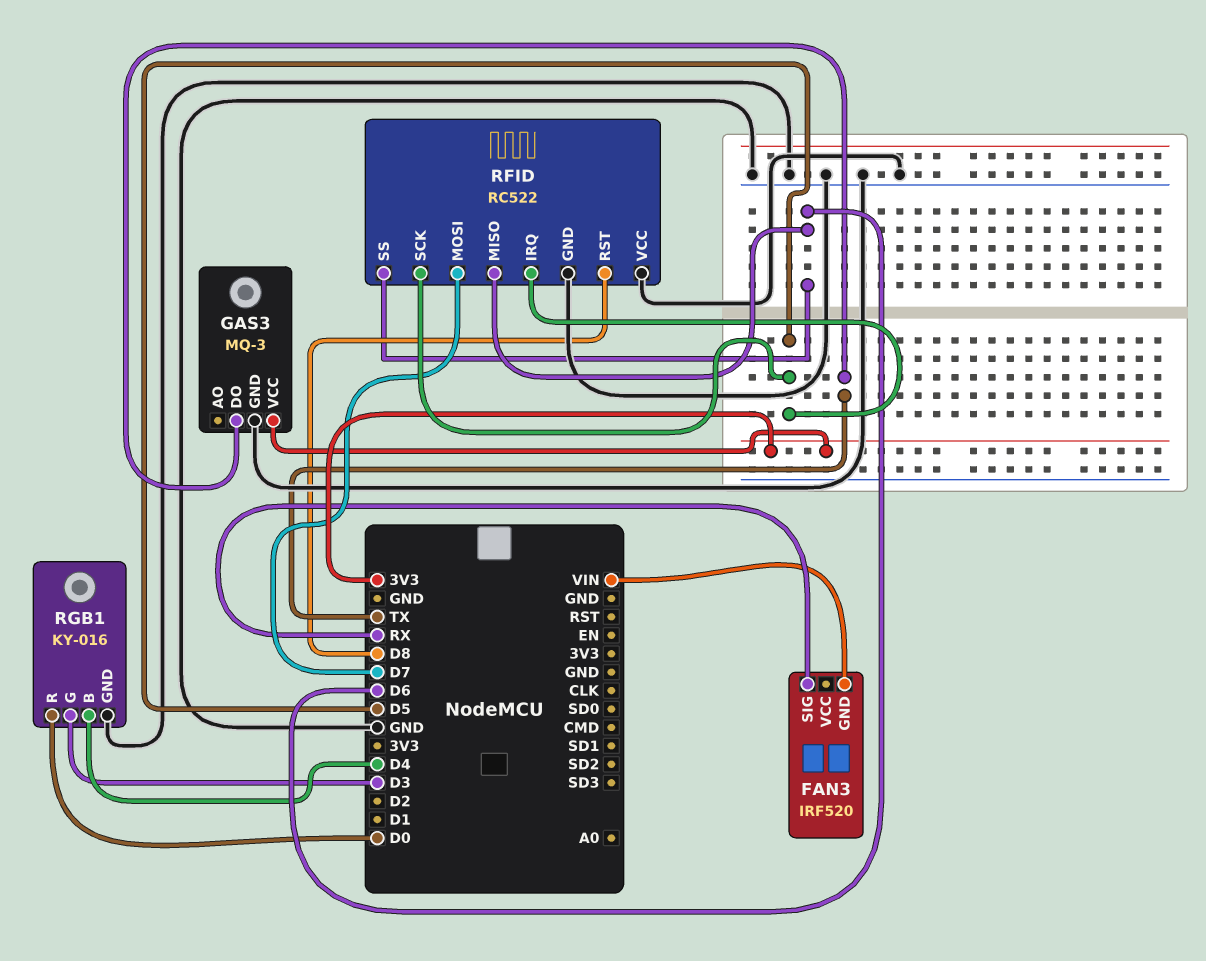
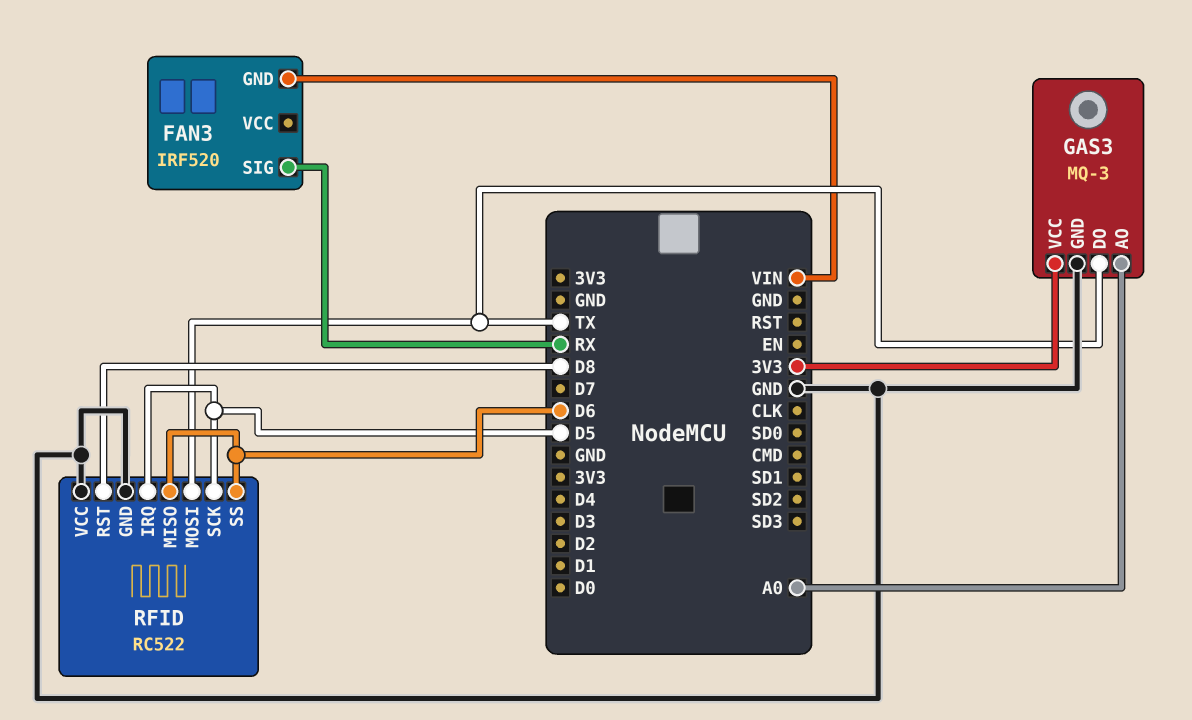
GAS3 pin AO: none -> A0
RFID pin MOSI: D7 -> TX
RGB1: KY-016 -> none
RGB1 pin B: D4 -> none
RGB1 pin G: D3 -> none
RGB1 pin GND: GND -> none
RGB1 pin R: D0 -> none

